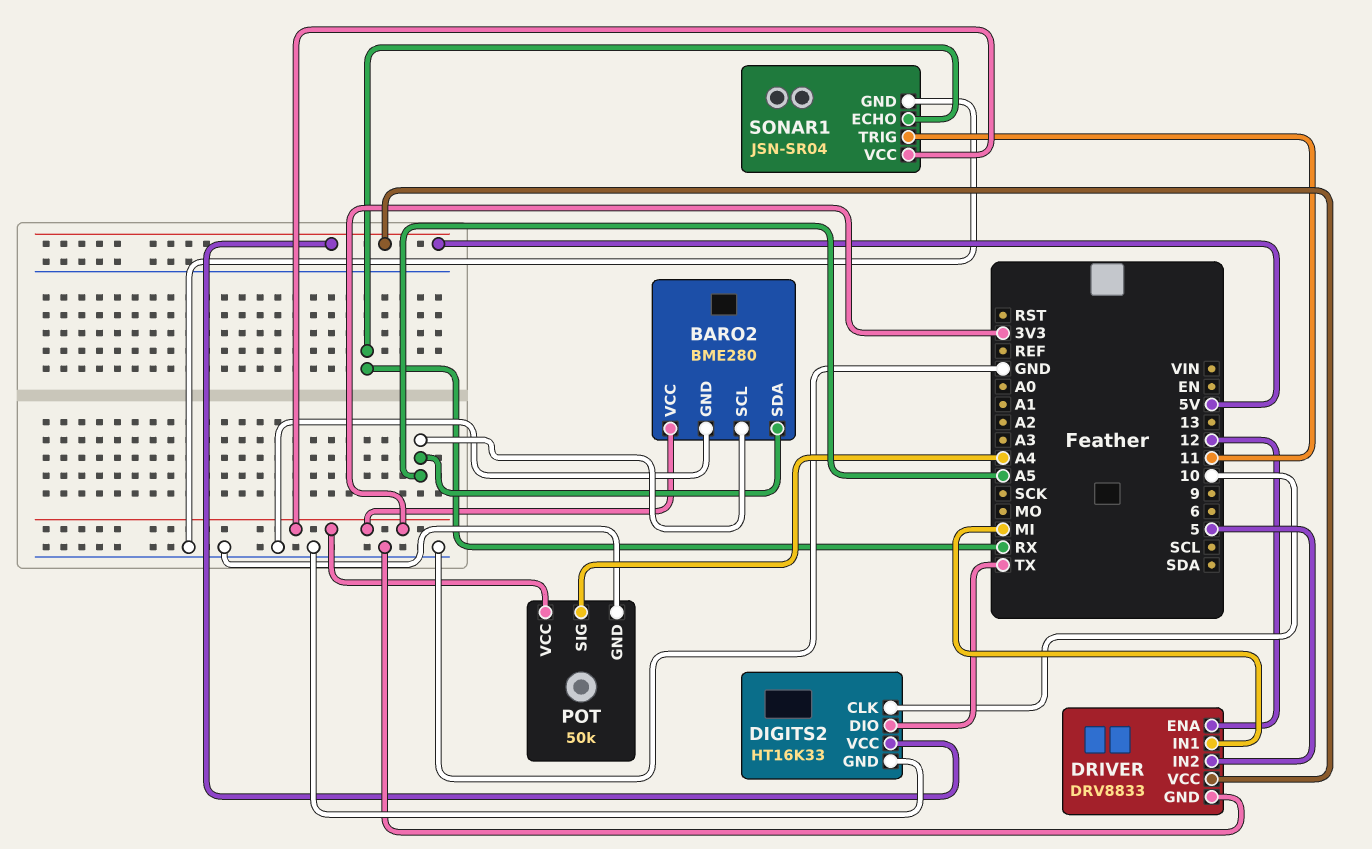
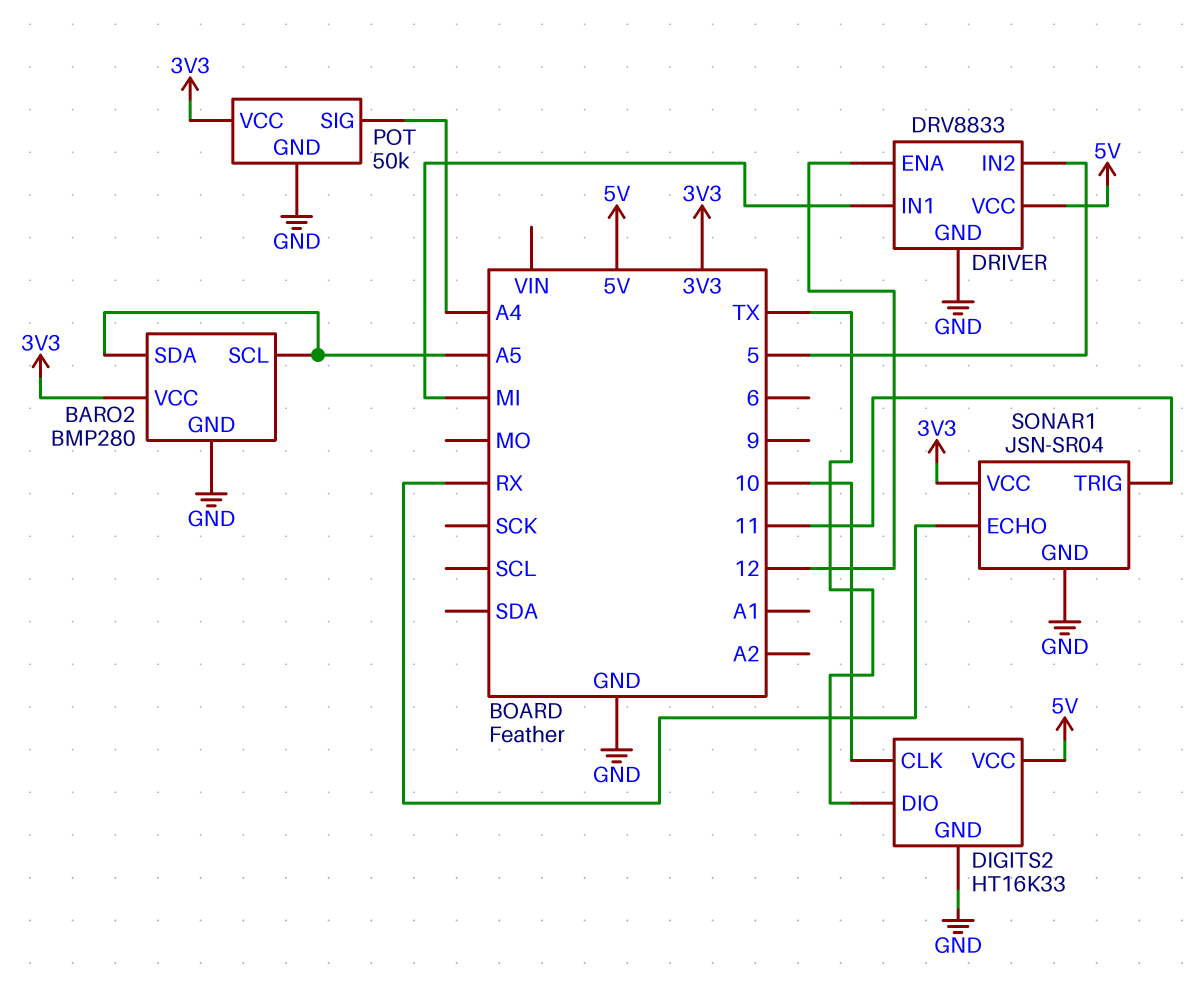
BARO2: BME280 -> BMP280

